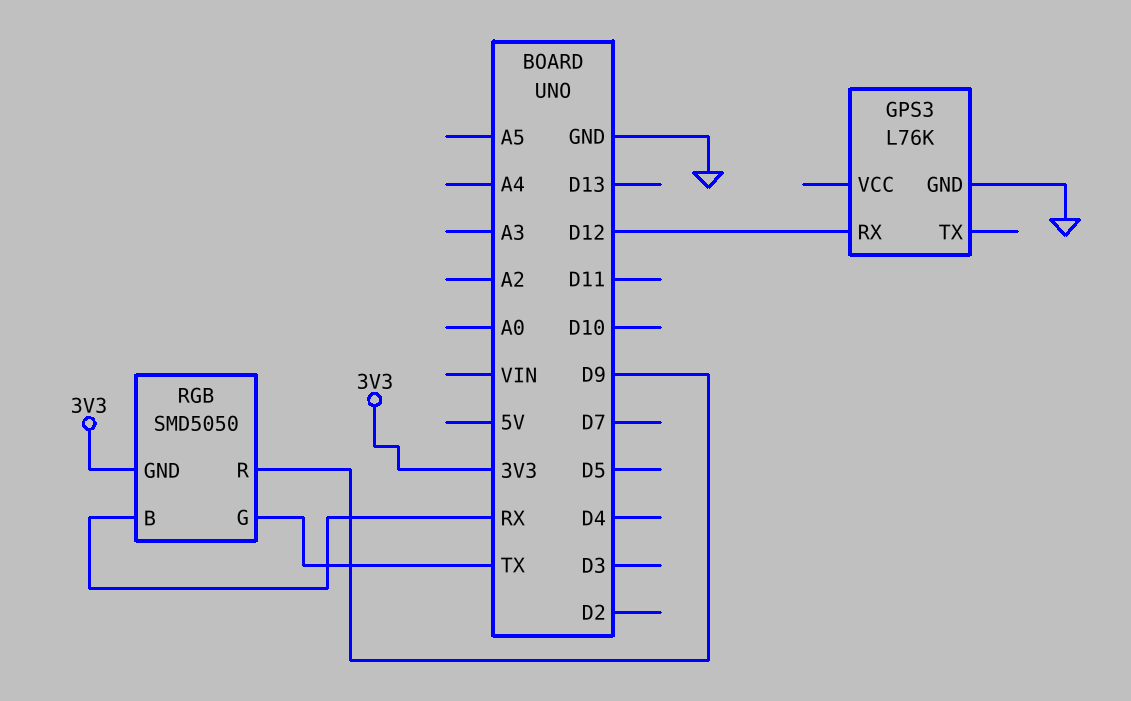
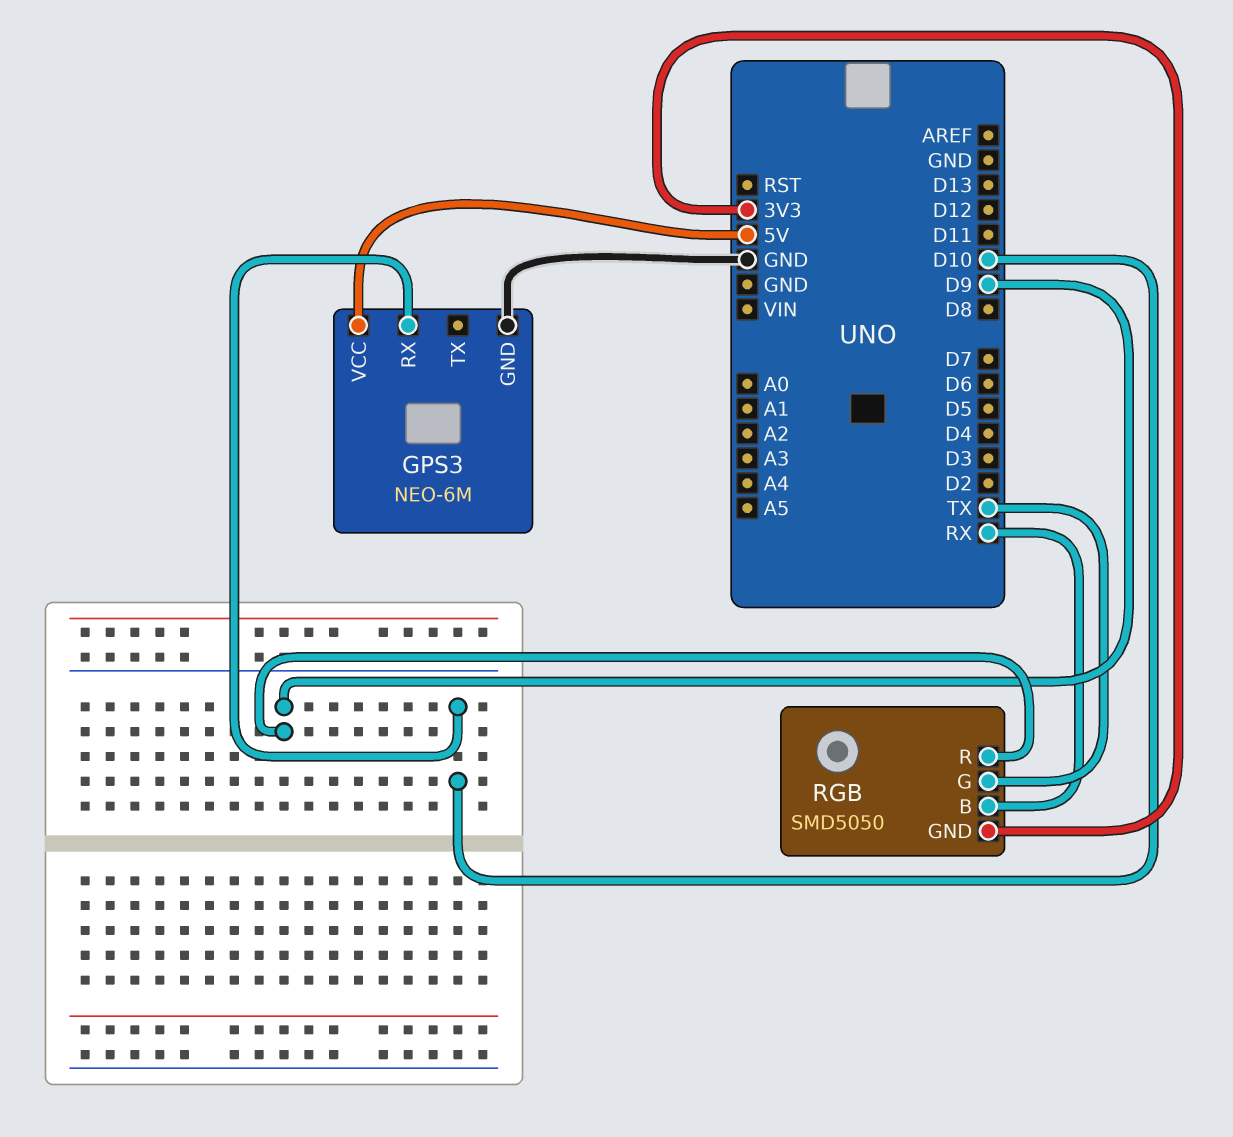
GPS3: L76K -> NEO-6M
GPS3 pin RX: D12 -> D10
GPS3 pin VCC: none -> 5V

